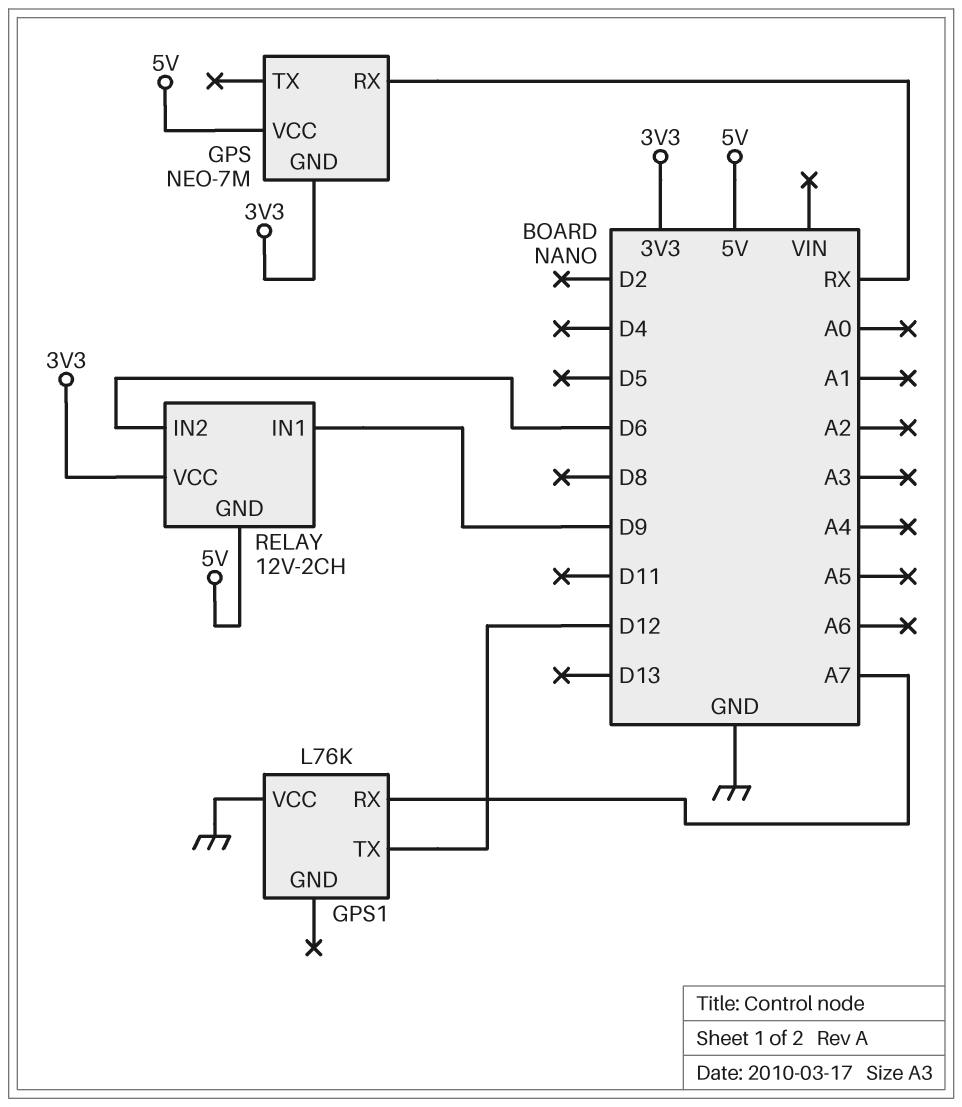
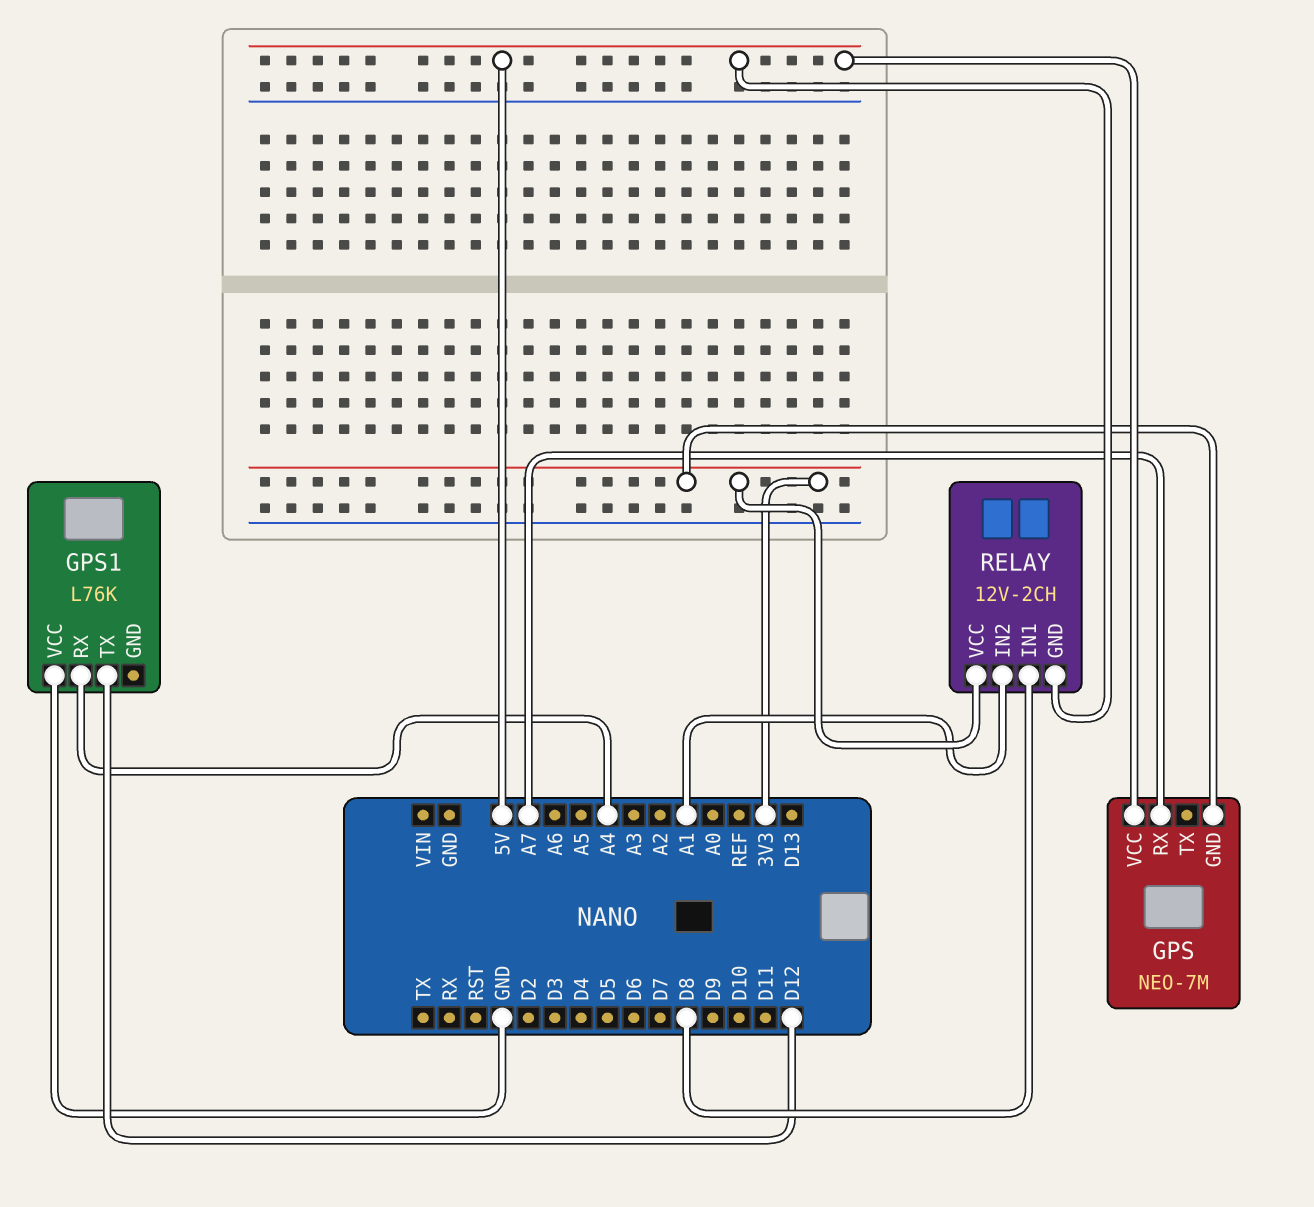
GPS pin RX: RX -> A7
GPS1 pin RX: A7 -> A4
RELAY pin IN1: D9 -> D8
RELAY pin IN2: D6 -> A1

